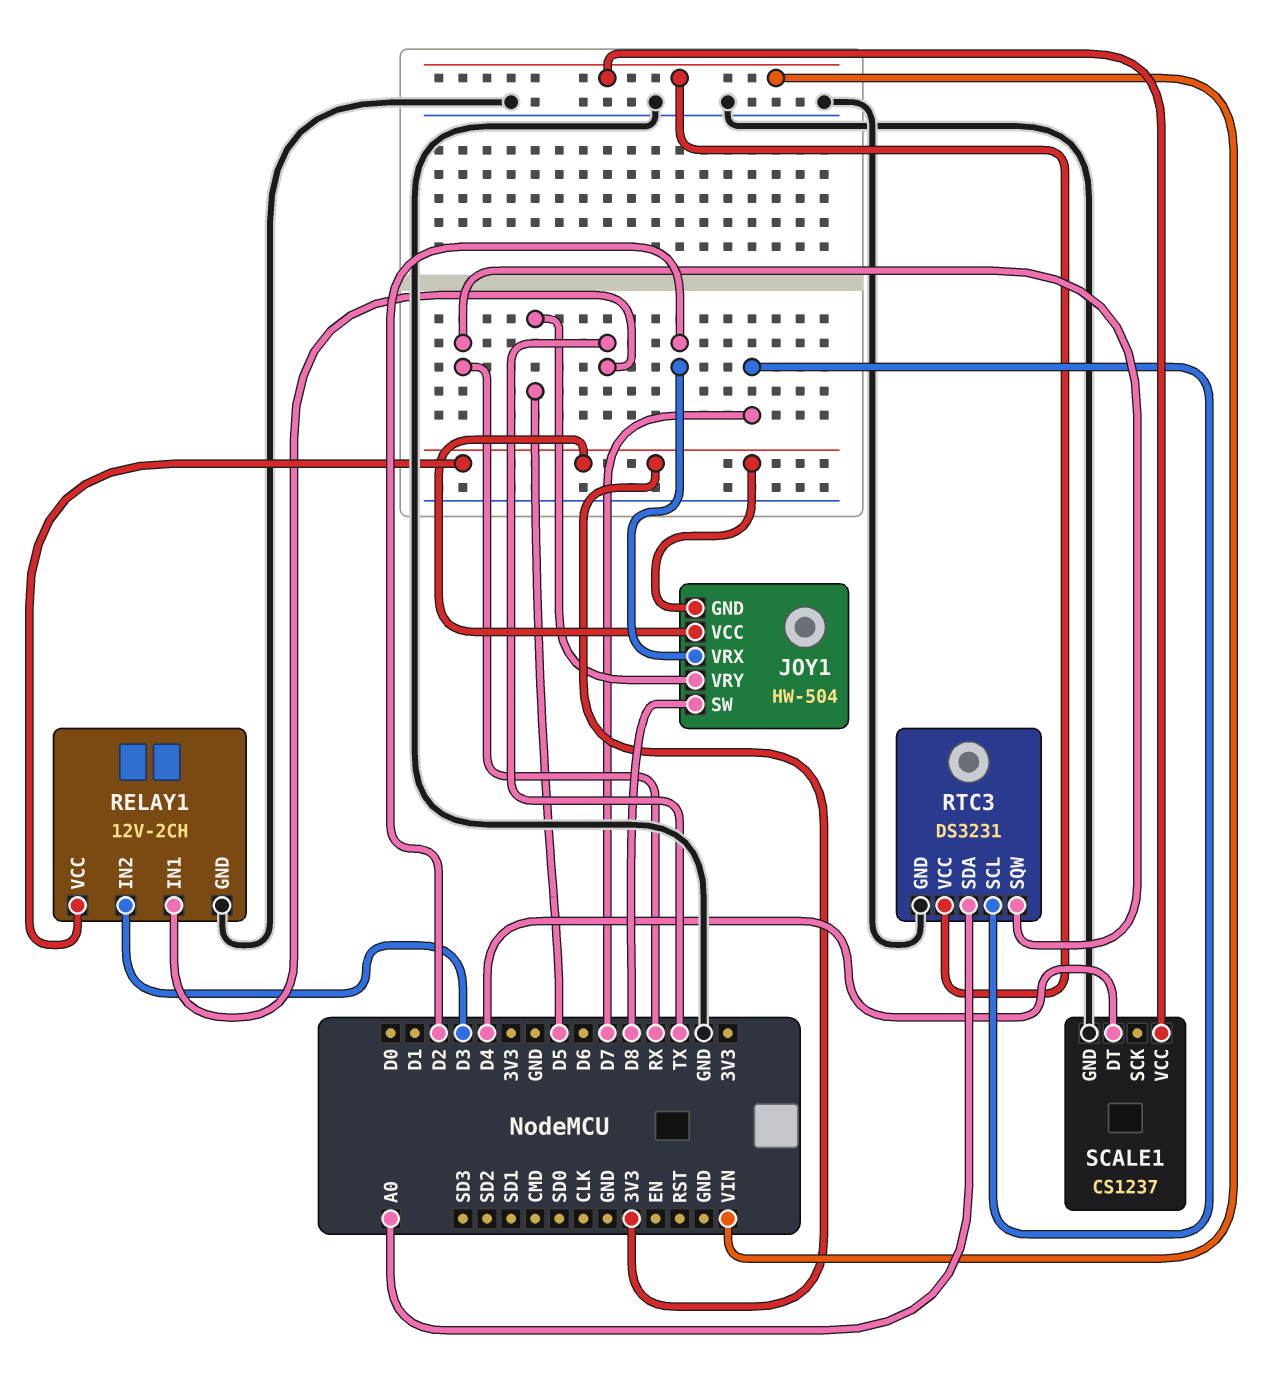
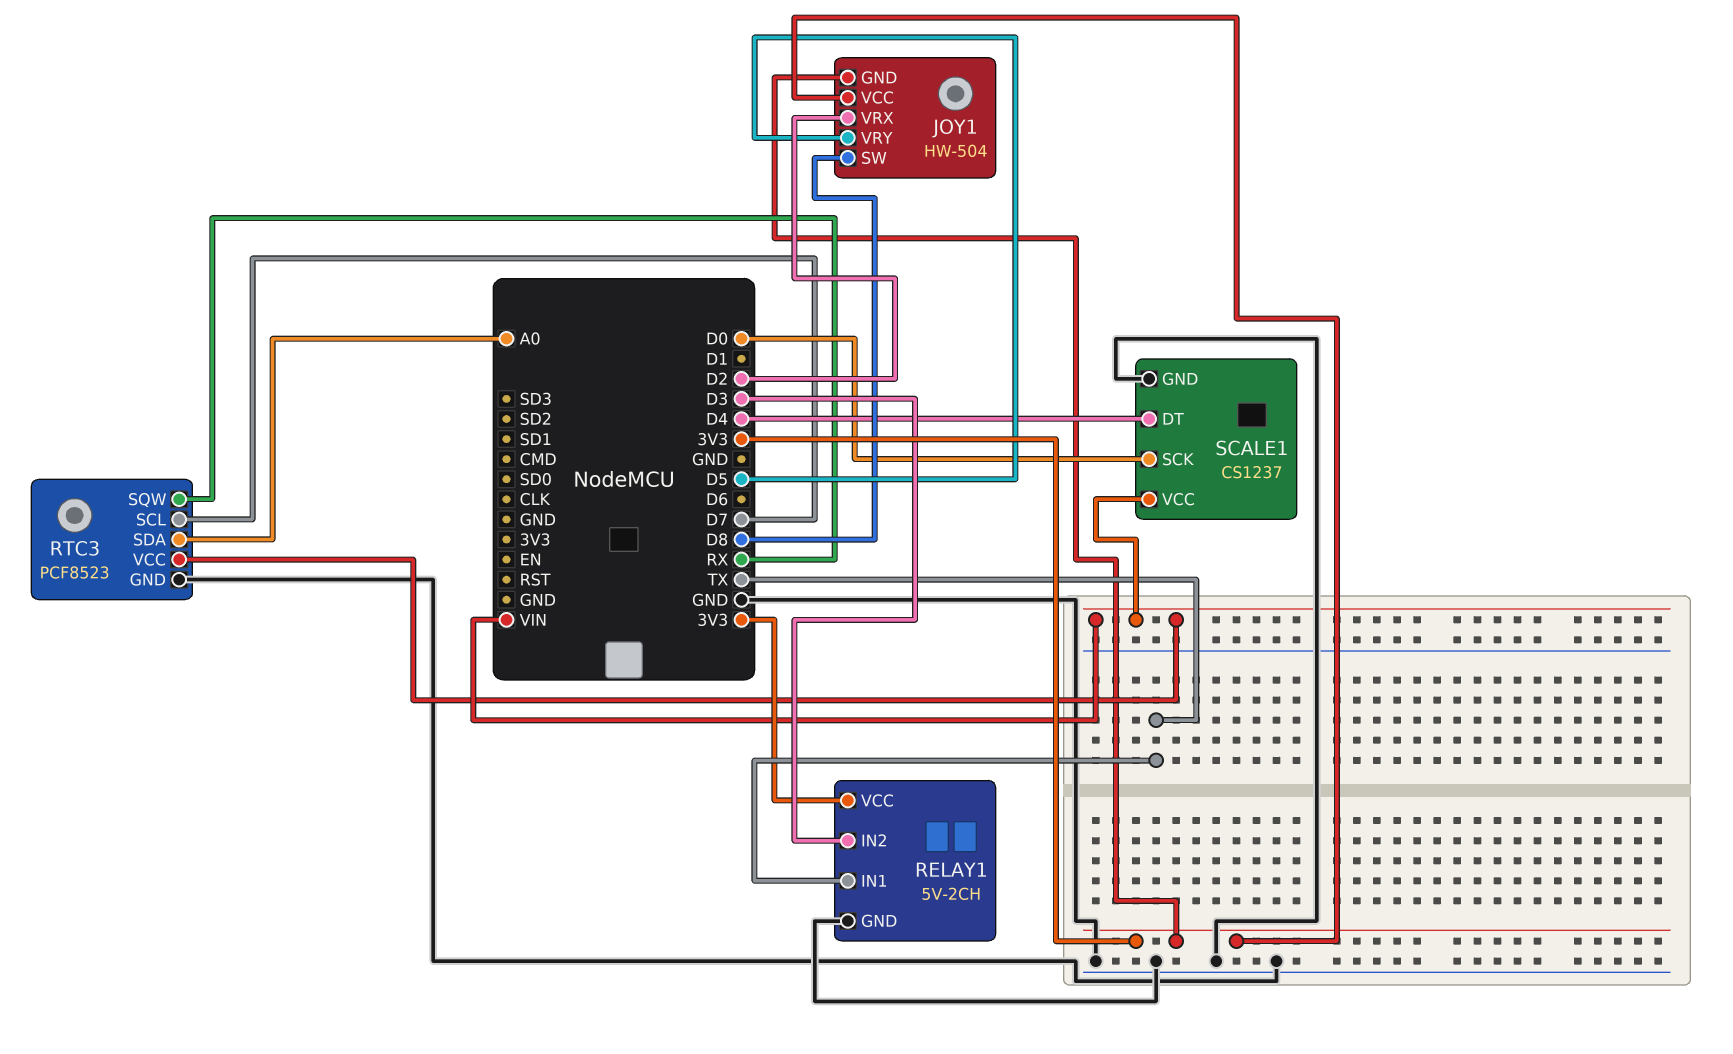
RELAY1: 12V-2CH -> 5V-2CH
RTC3: DS3231 -> PCF8523
SCALE1 pin SCK: none -> D0

